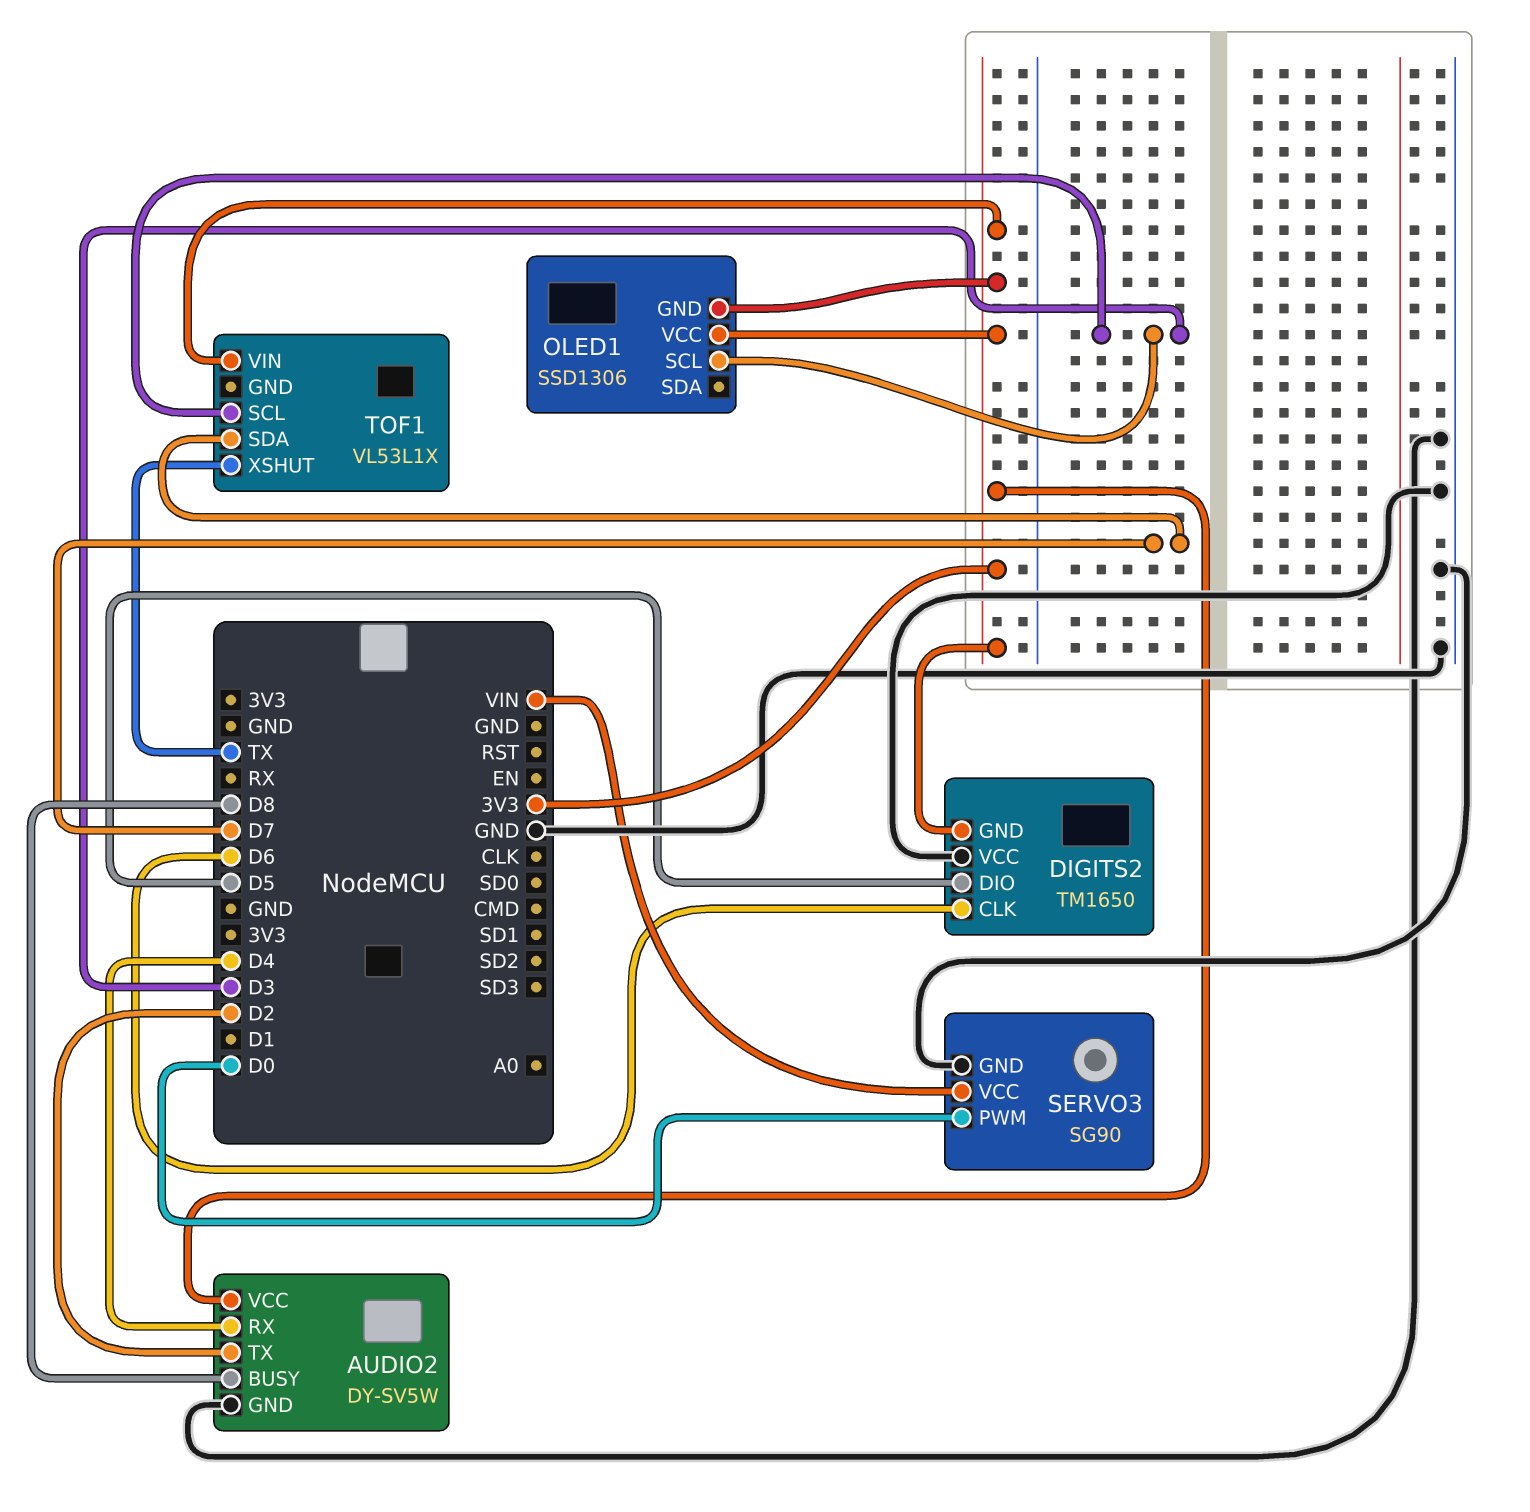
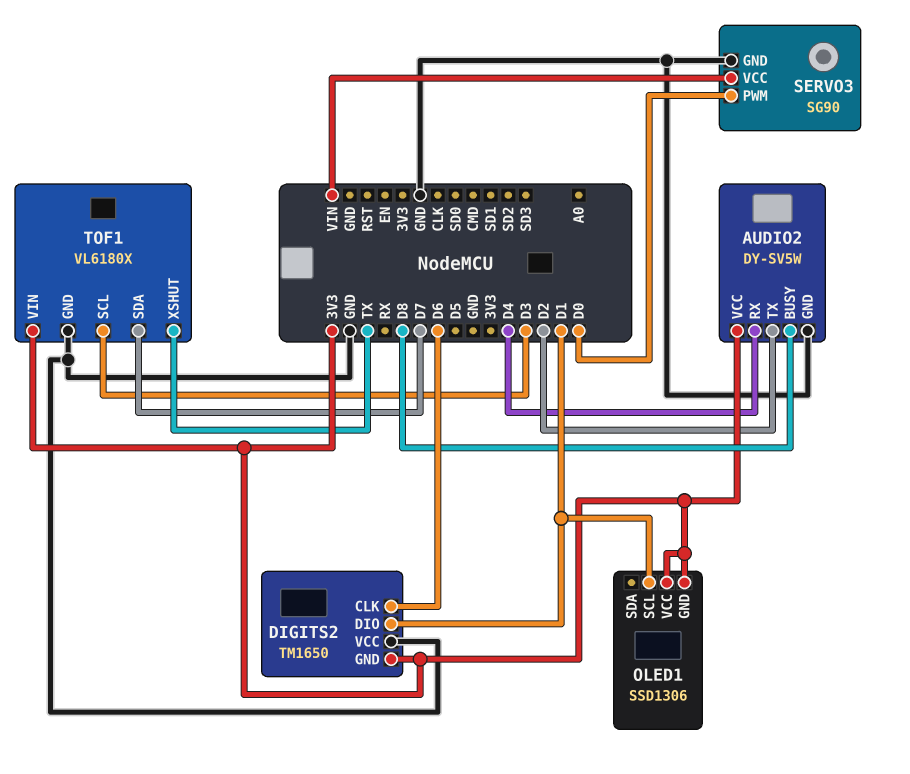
DIGITS2 pin DIO: D5 -> D1
OLED1 pin SCL: D3 -> D1
TOF1: VL53L1X -> VL6180X
TOF1 pin GND: none -> GND

